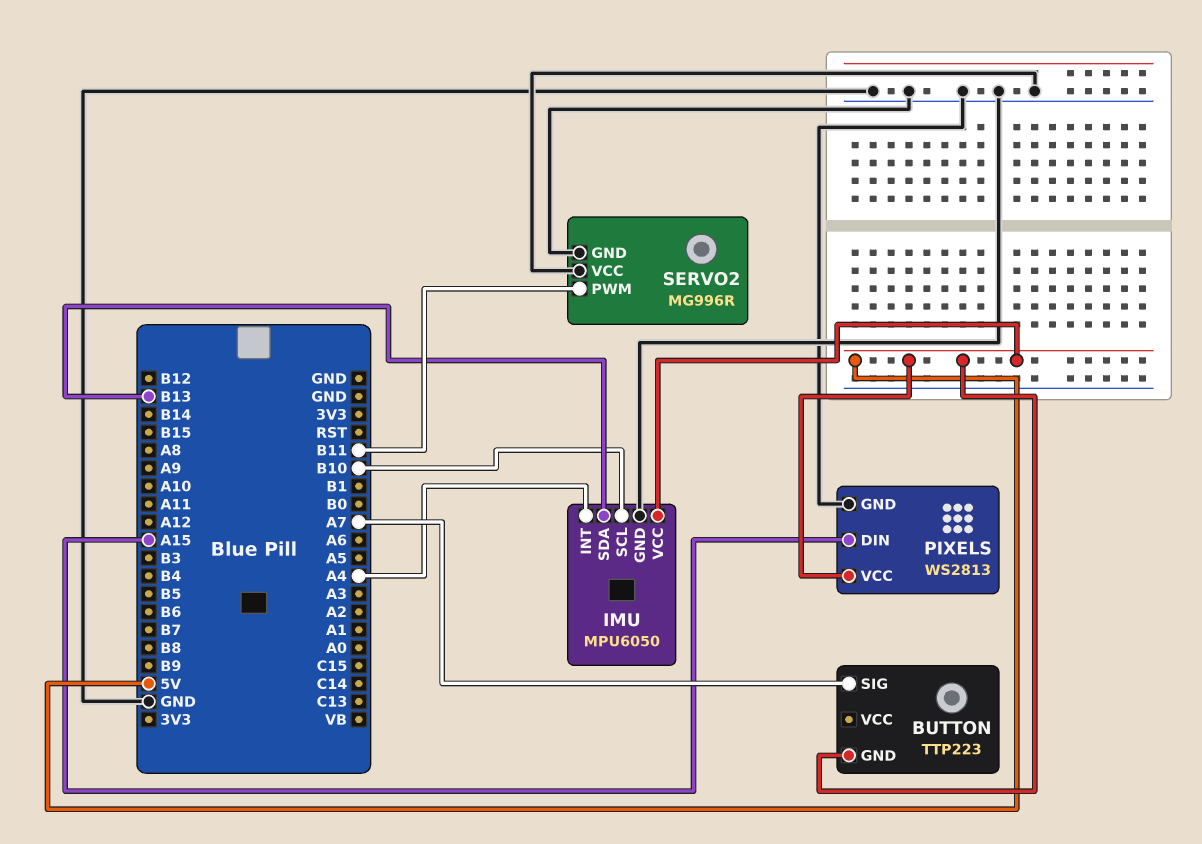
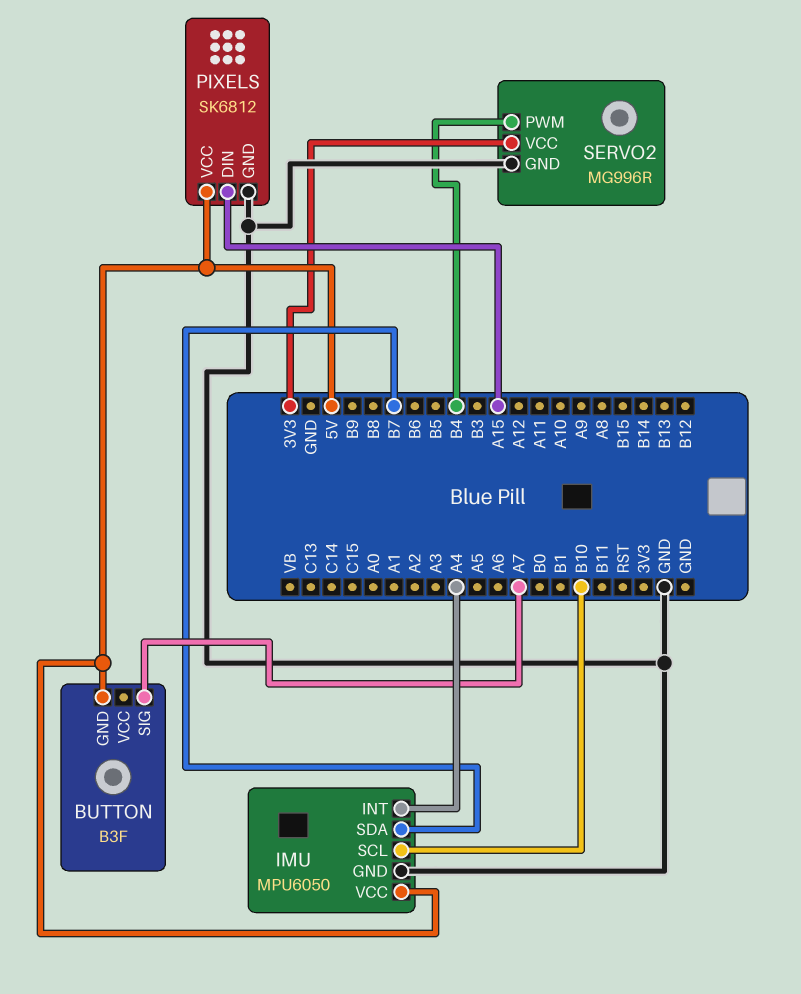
BUTTON: TTP223 -> B3F
IMU pin SDA: B13 -> B7
PIXELS: WS2813 -> SK6812
SERVO2 pin PWM: B11 -> B4
SERVO2 pin VCC: GND -> 3V3

